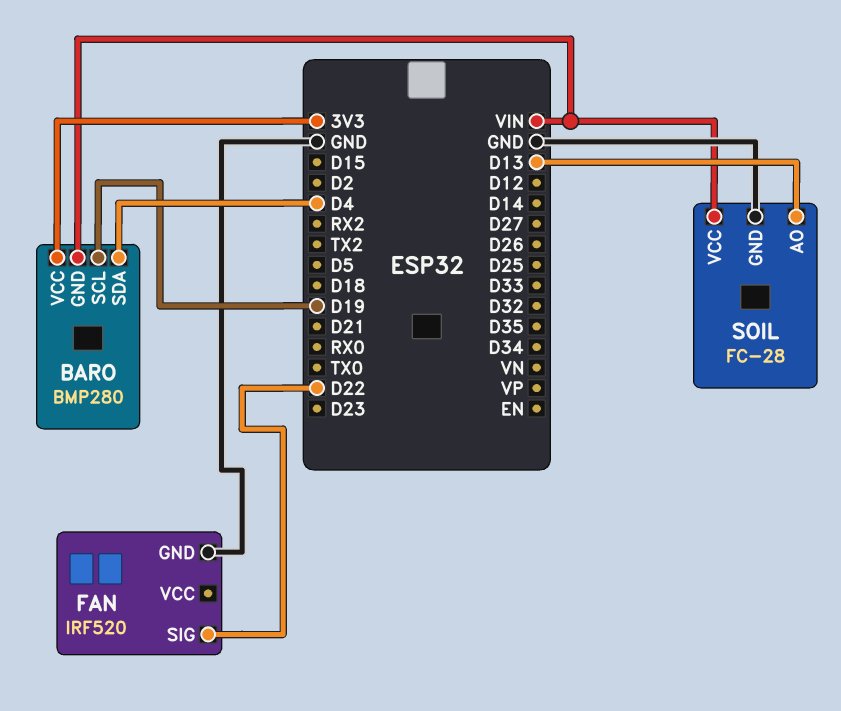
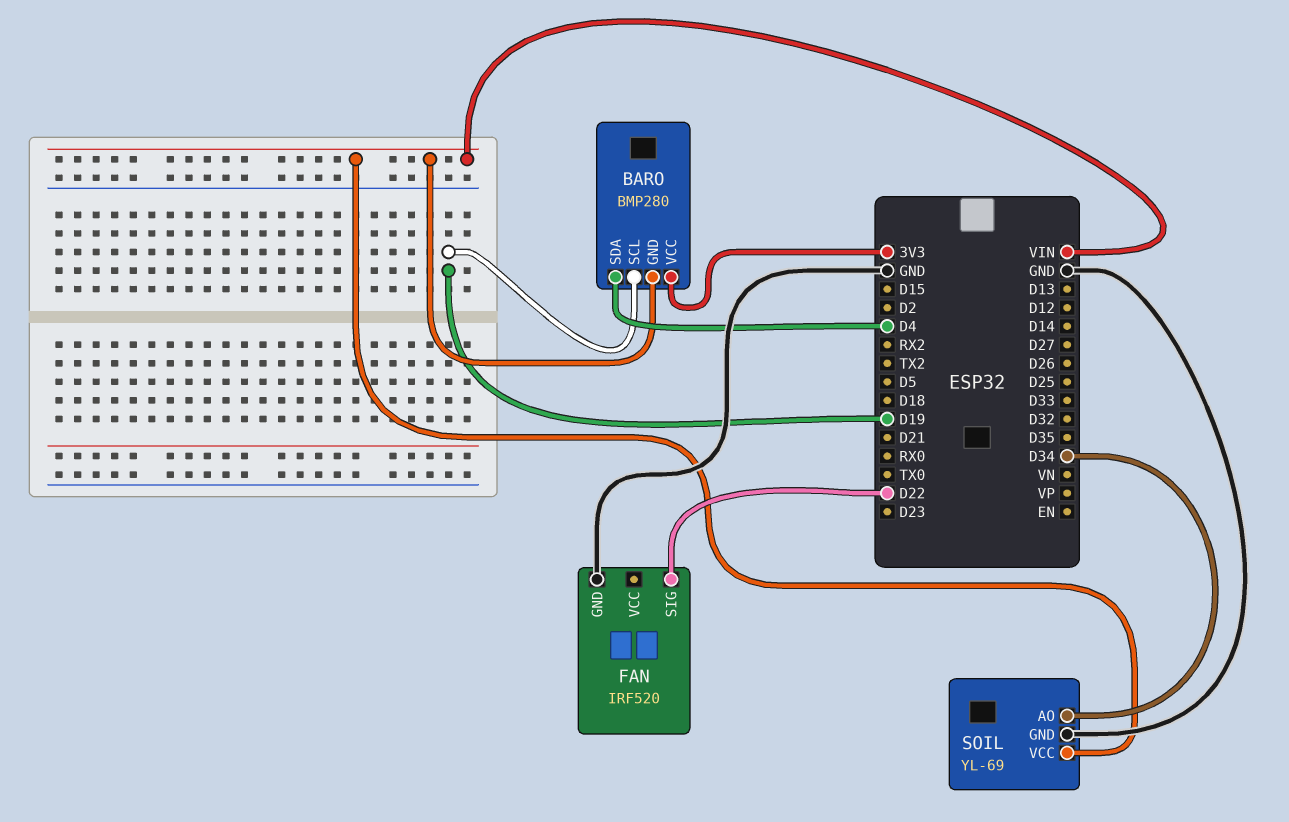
SOIL: FC-28 -> YL-69
SOIL pin AO: D13 -> D34

